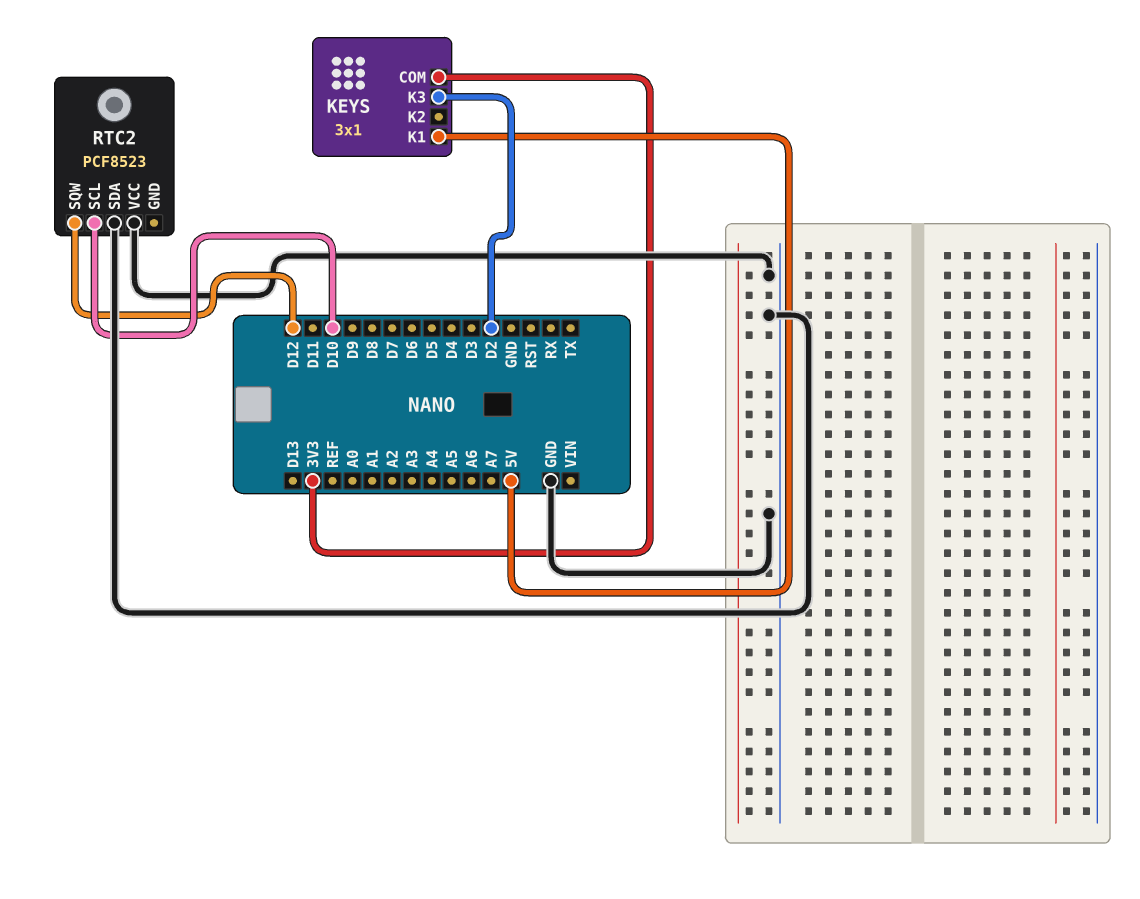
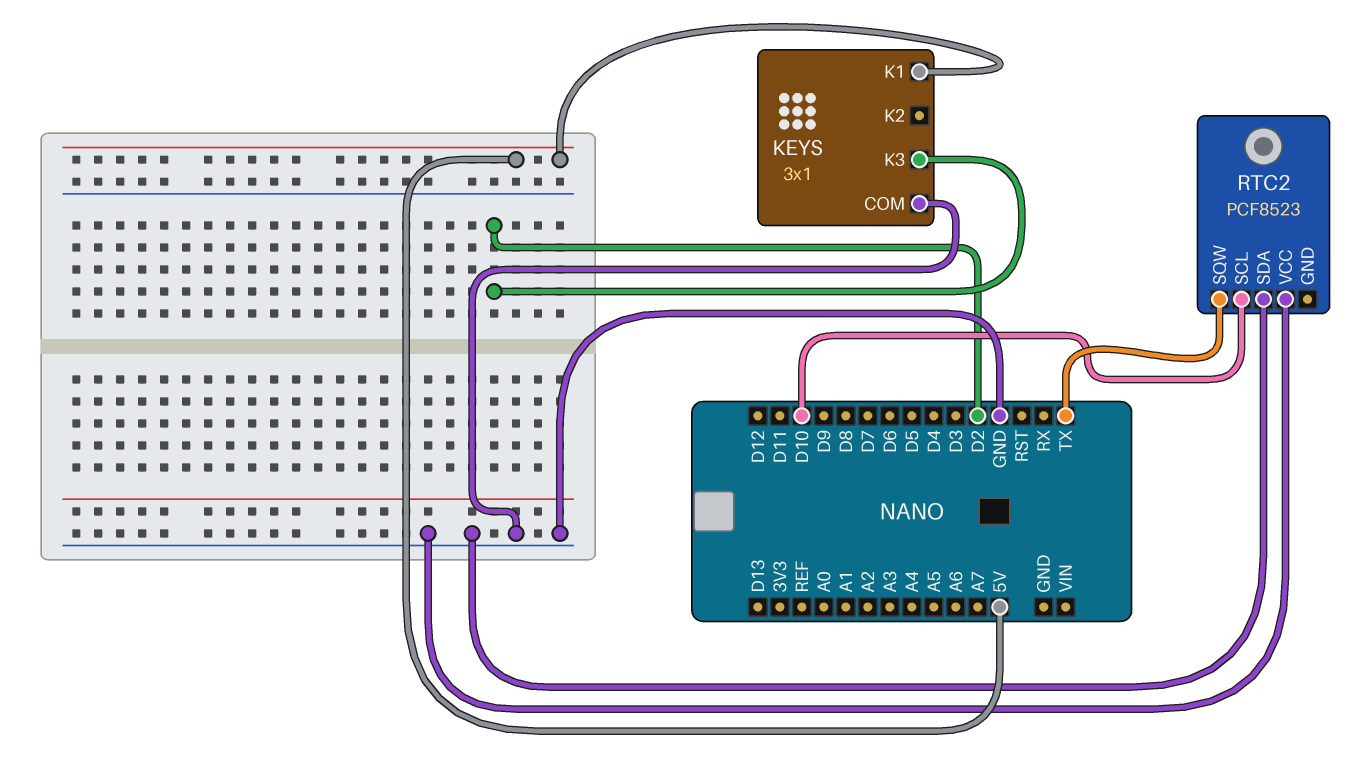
KEYS pin COM: 3V3 -> GND
RTC2 pin SQW: D12 -> TX

